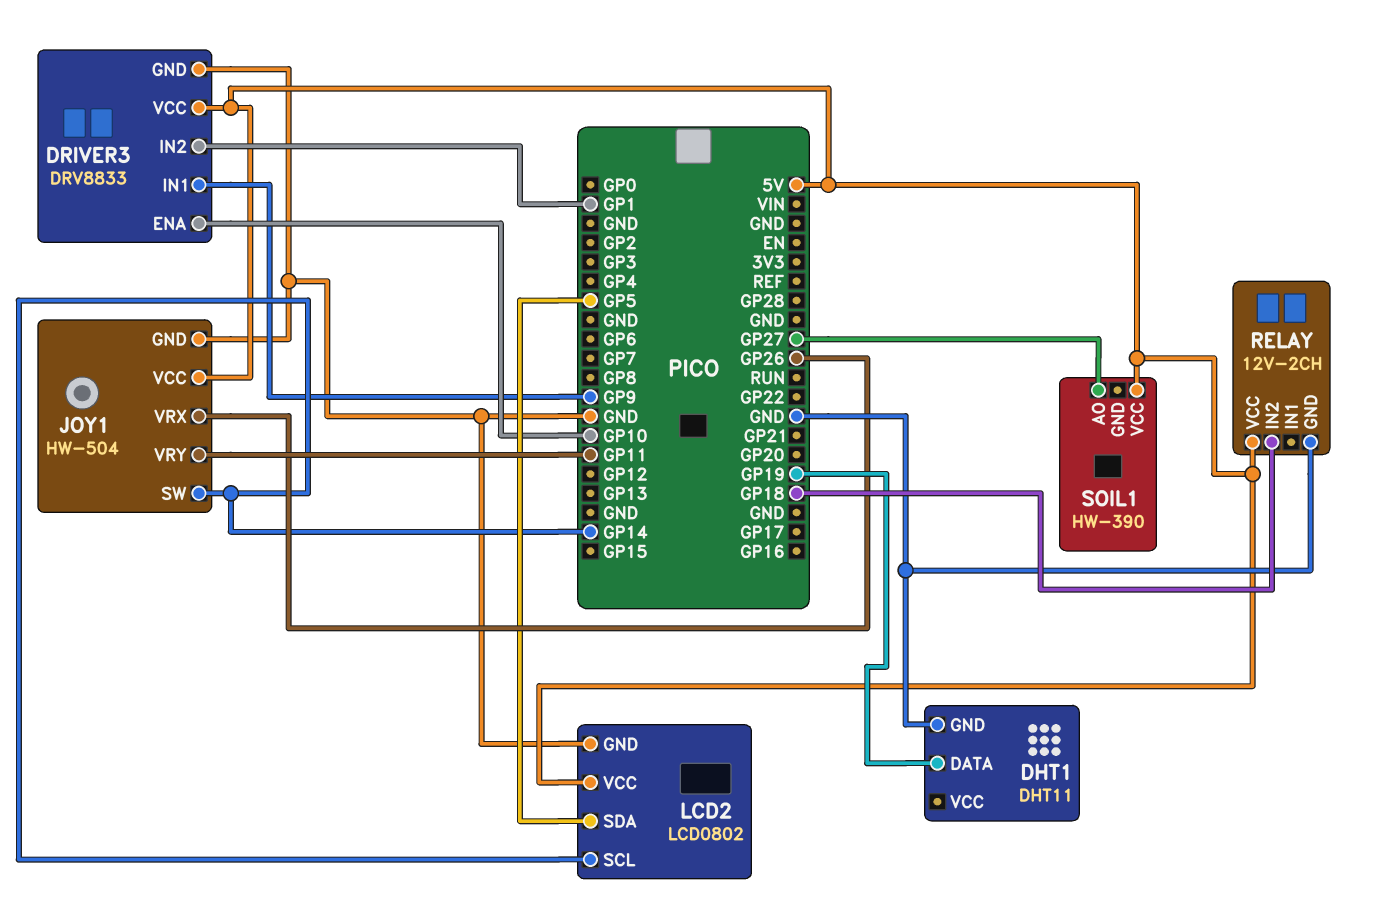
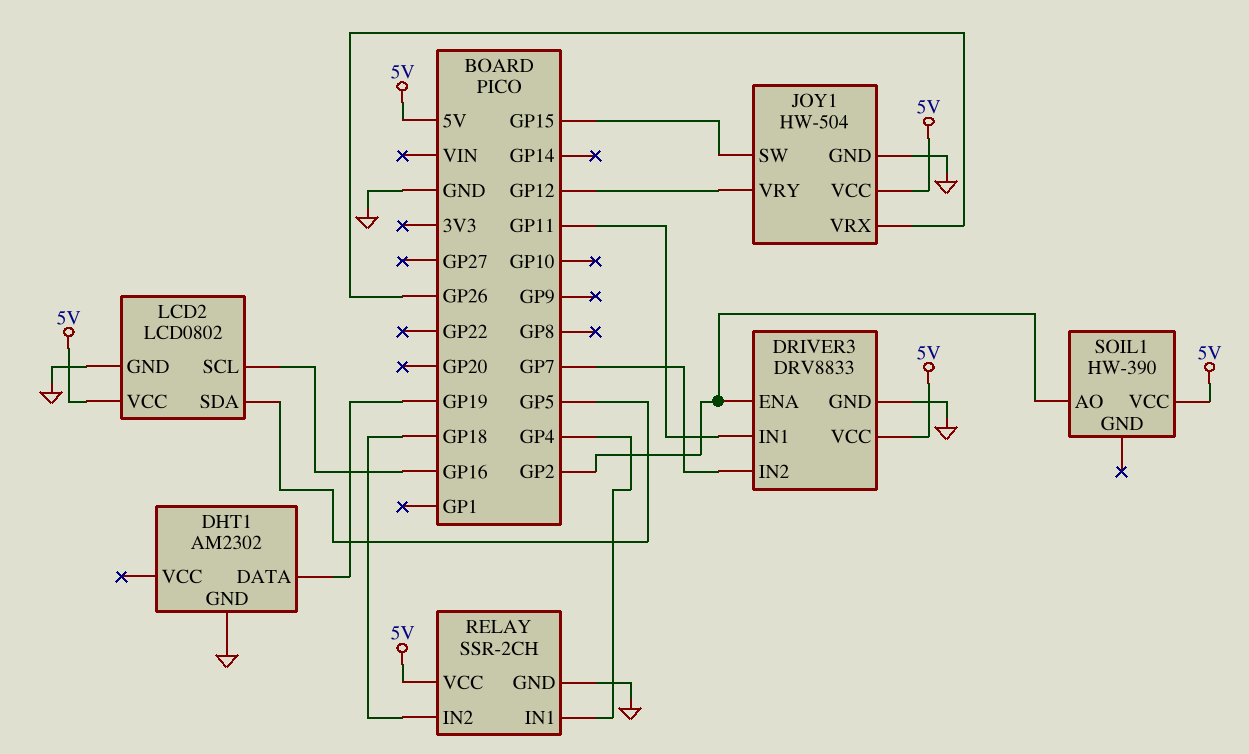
DHT1: DHT11 -> AM2302
DRIVER3 pin ENA: GP10 -> GP2
DRIVER3 pin IN1: GP9 -> GP11
DRIVER3 pin IN2: GP1 -> GP7
JOY1 pin SW: GP14 -> GP15
JOY1 pin VRY: GP11 -> GP12
LCD2 pin SCL: GP14 -> GP16
RELAY: 12V-2CH -> SSR-2CH
RELAY pin IN1: none -> GP4
SOIL1 pin AO: GP27 -> GP2

